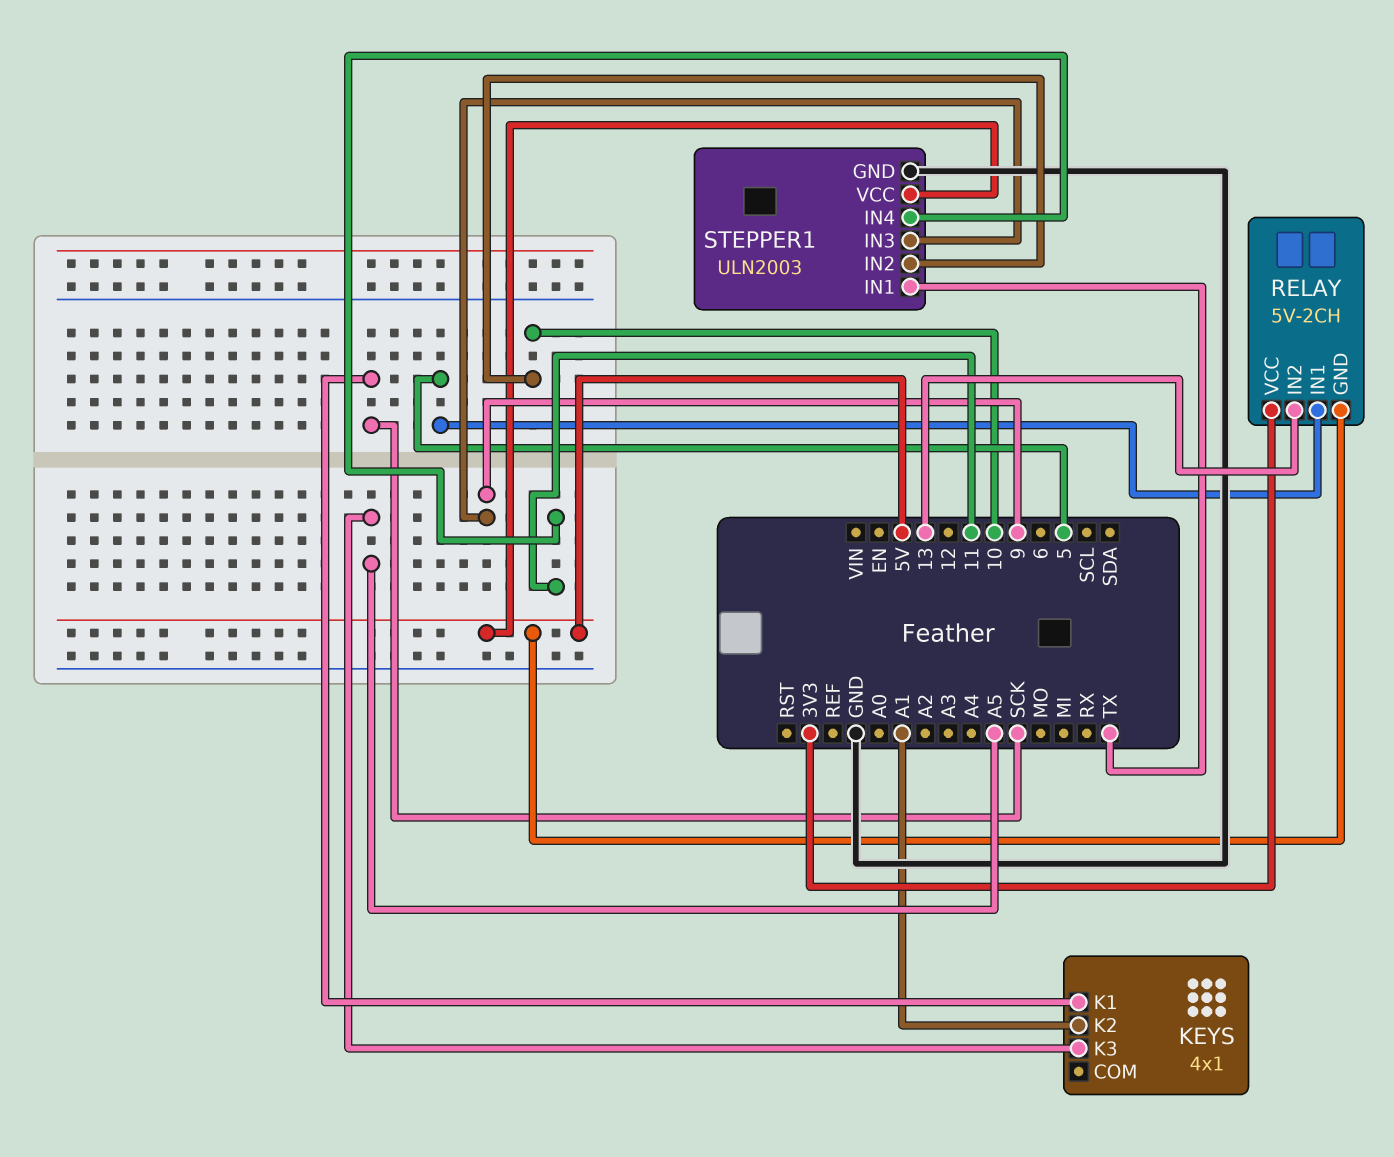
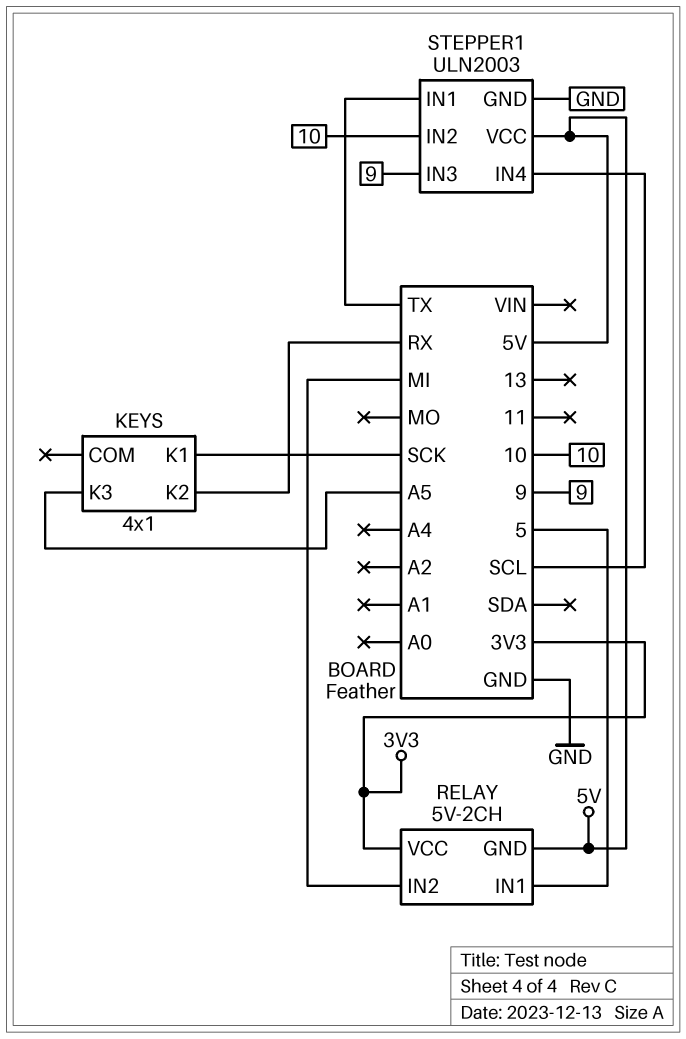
KEYS pin K2: A1 -> RX
RELAY pin IN2: 13 -> MI
STEPPER1 pin IN4: 11 -> SCL

